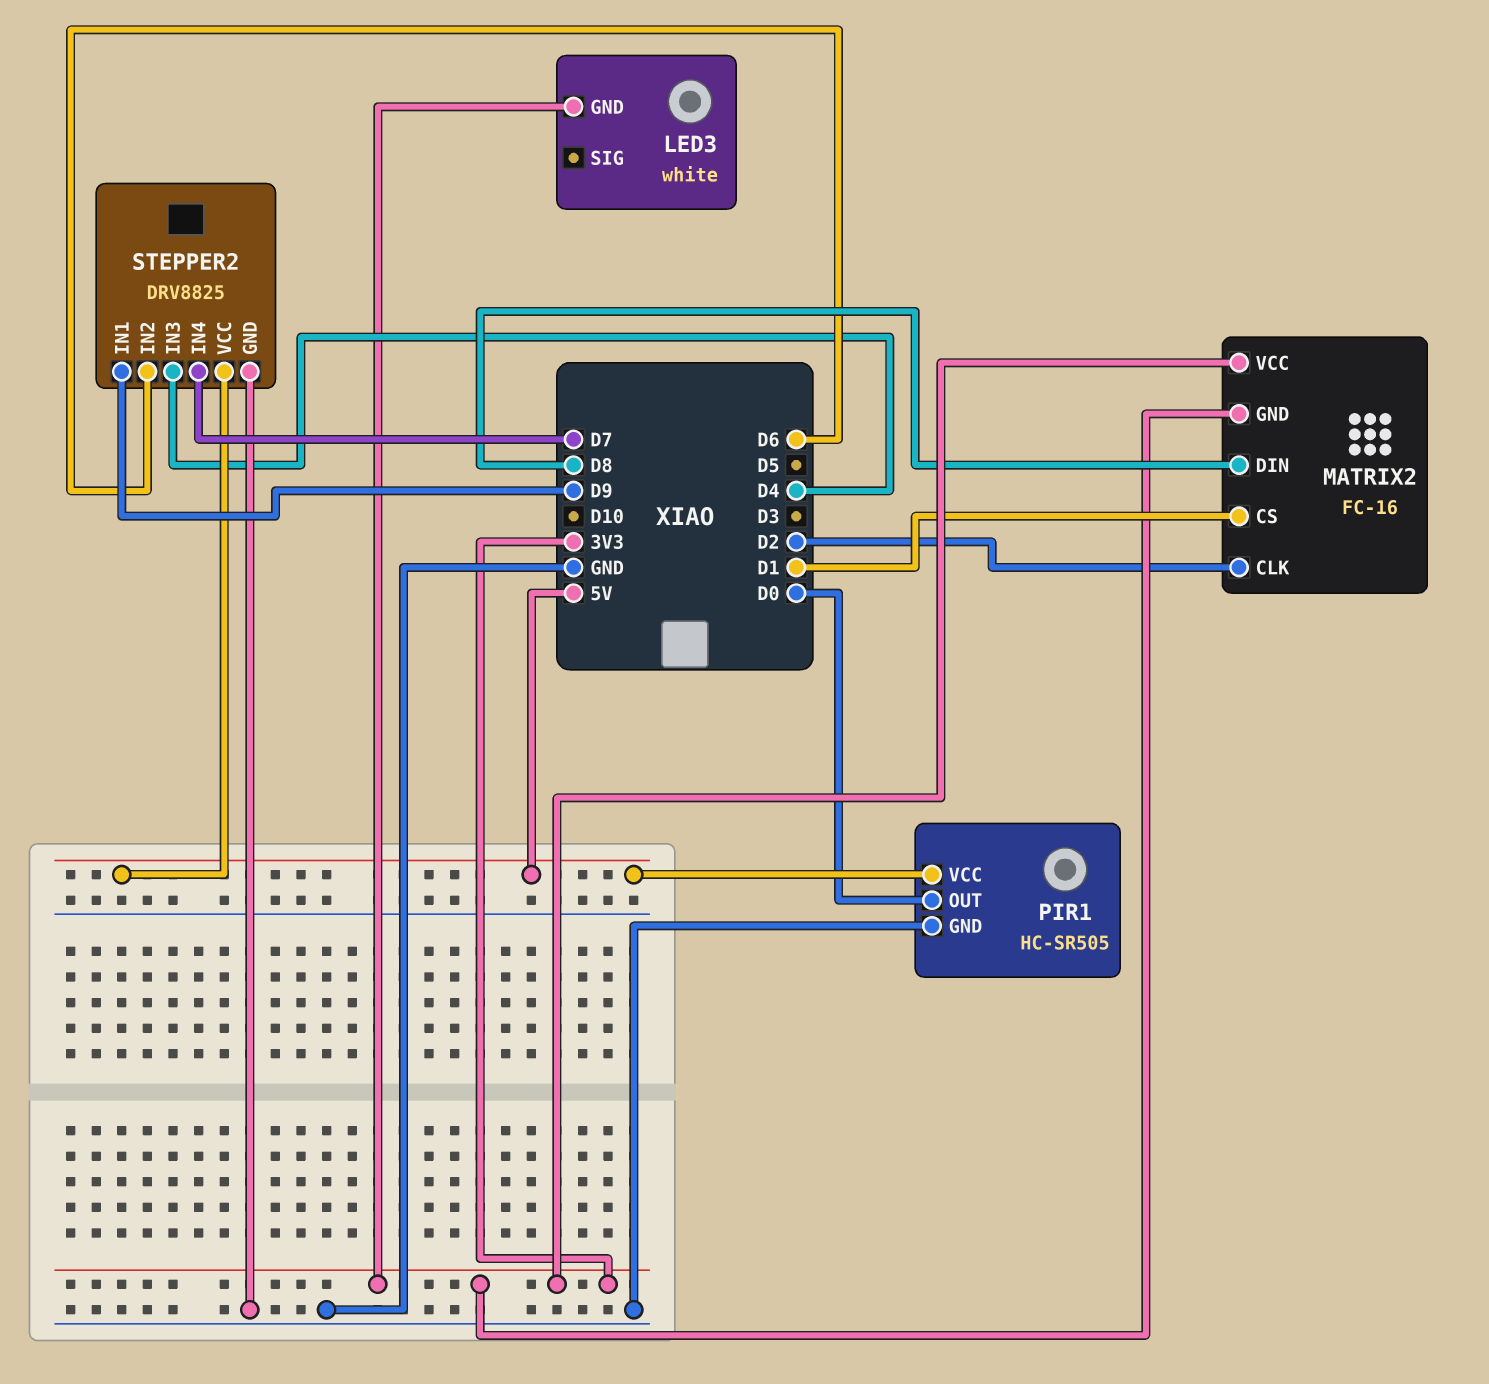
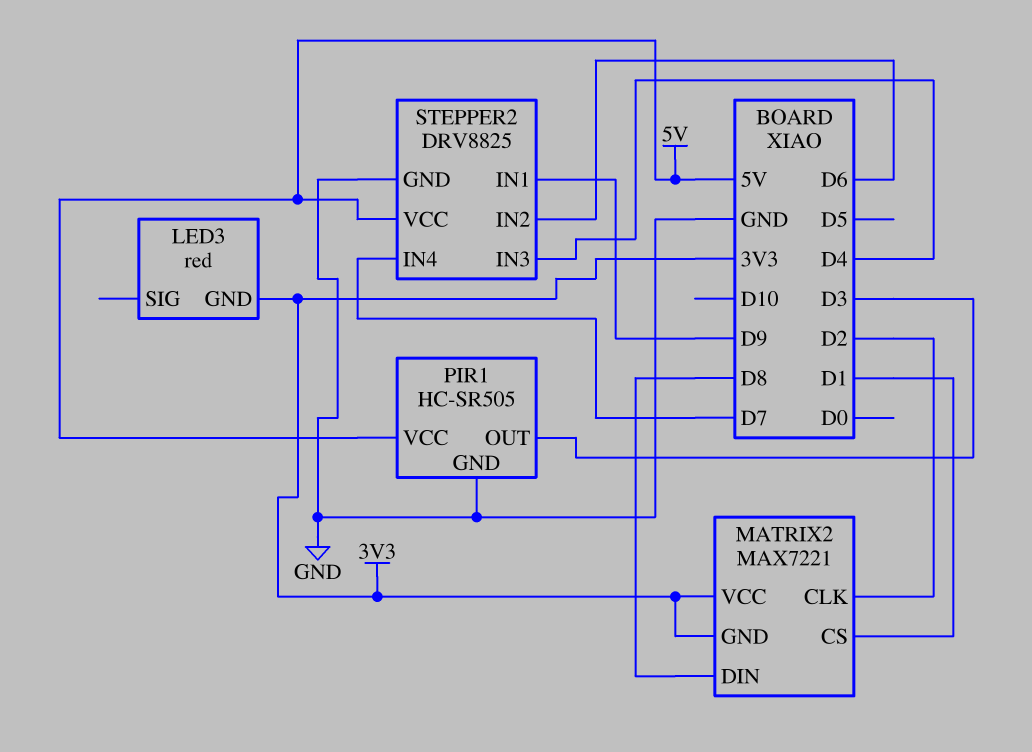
LED3: white -> red
MATRIX2: FC-16 -> MAX7221
PIR1 pin OUT: D0 -> D3

